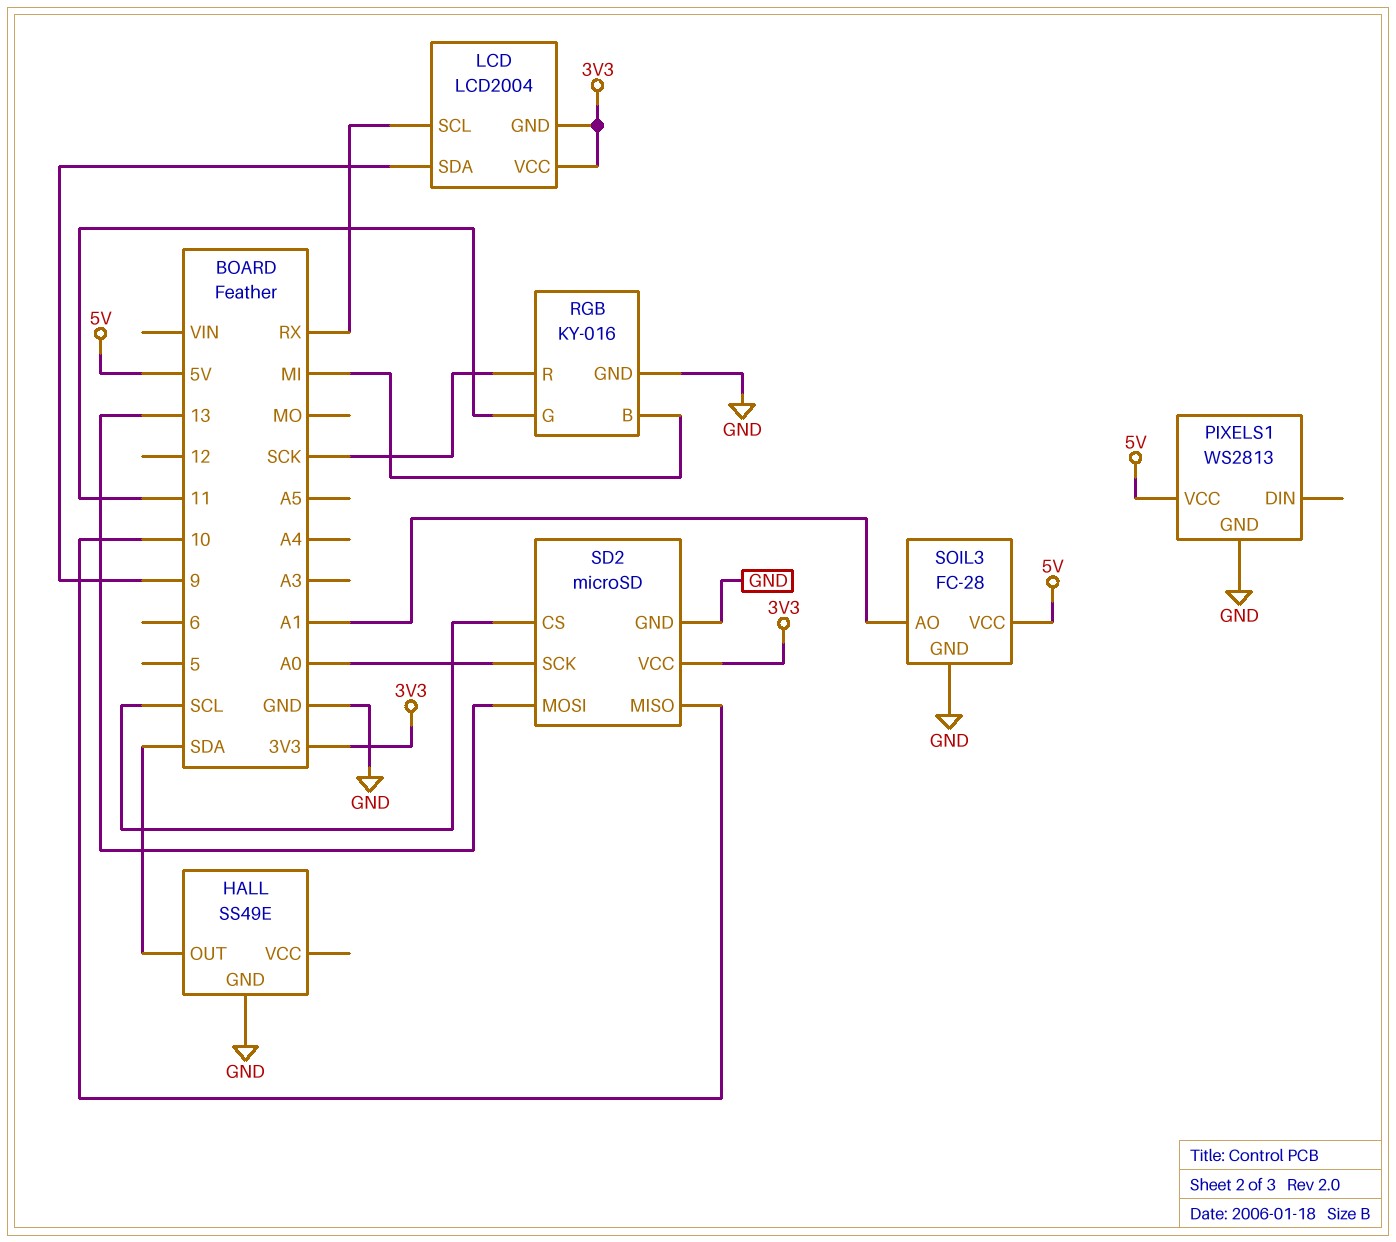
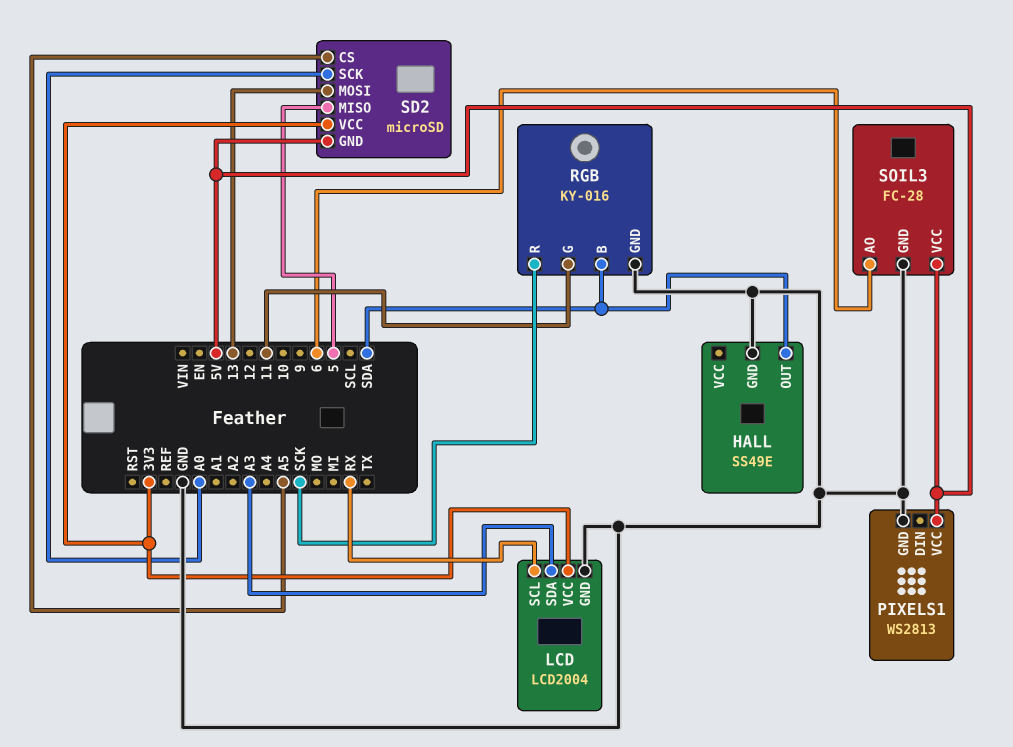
LCD pin GND: 3V3 -> GND
LCD pin SDA: 9 -> A3
RGB pin B: MI -> SDA
SD2 pin CS: SCL -> A5
SD2 pin GND: GND -> 5V
SD2 pin MISO: 10 -> 5
SOIL3 pin AO: A1 -> 6

